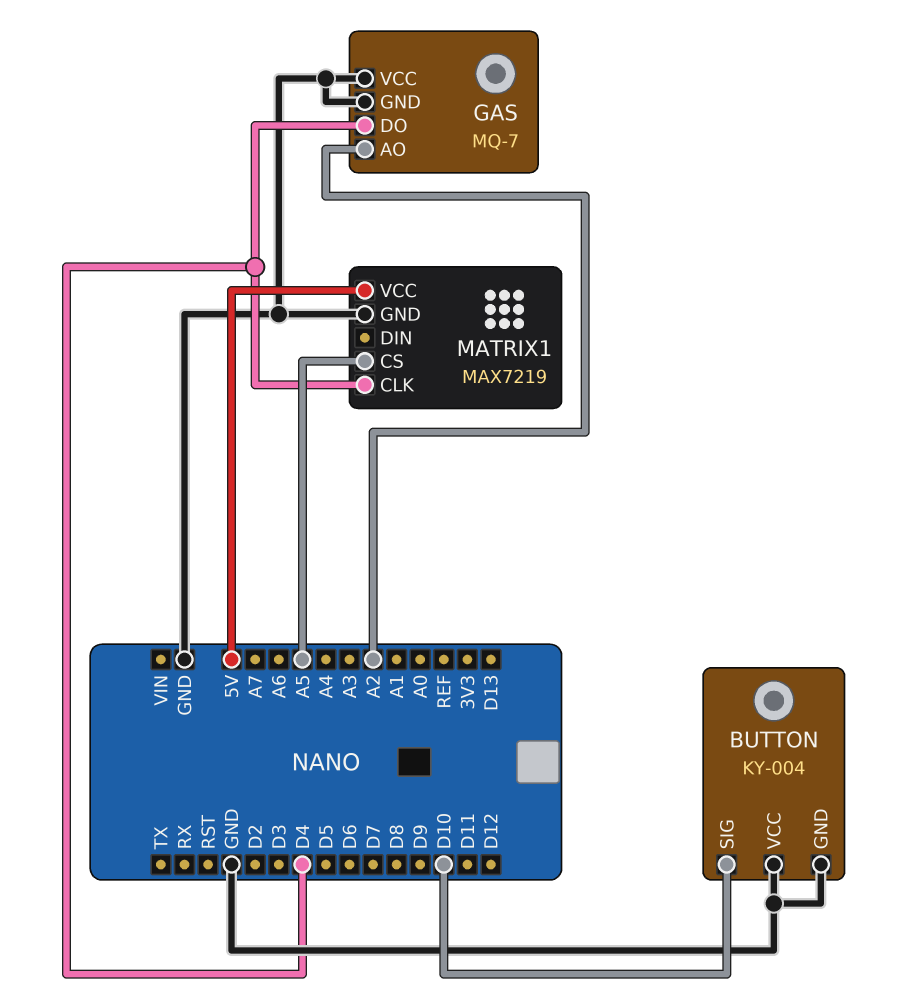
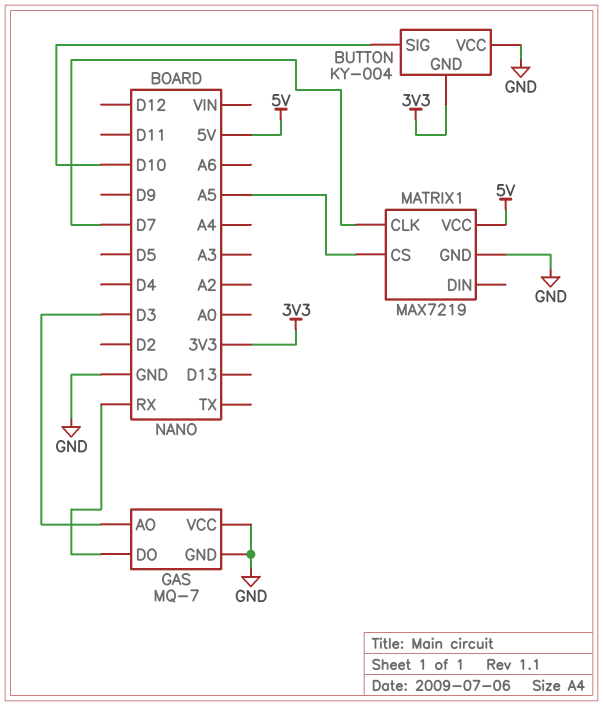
BUTTON pin GND: GND -> 3V3
GAS pin AO: A2 -> D3
GAS pin DO: D4 -> RX
MATRIX1 pin CLK: D4 -> D7

